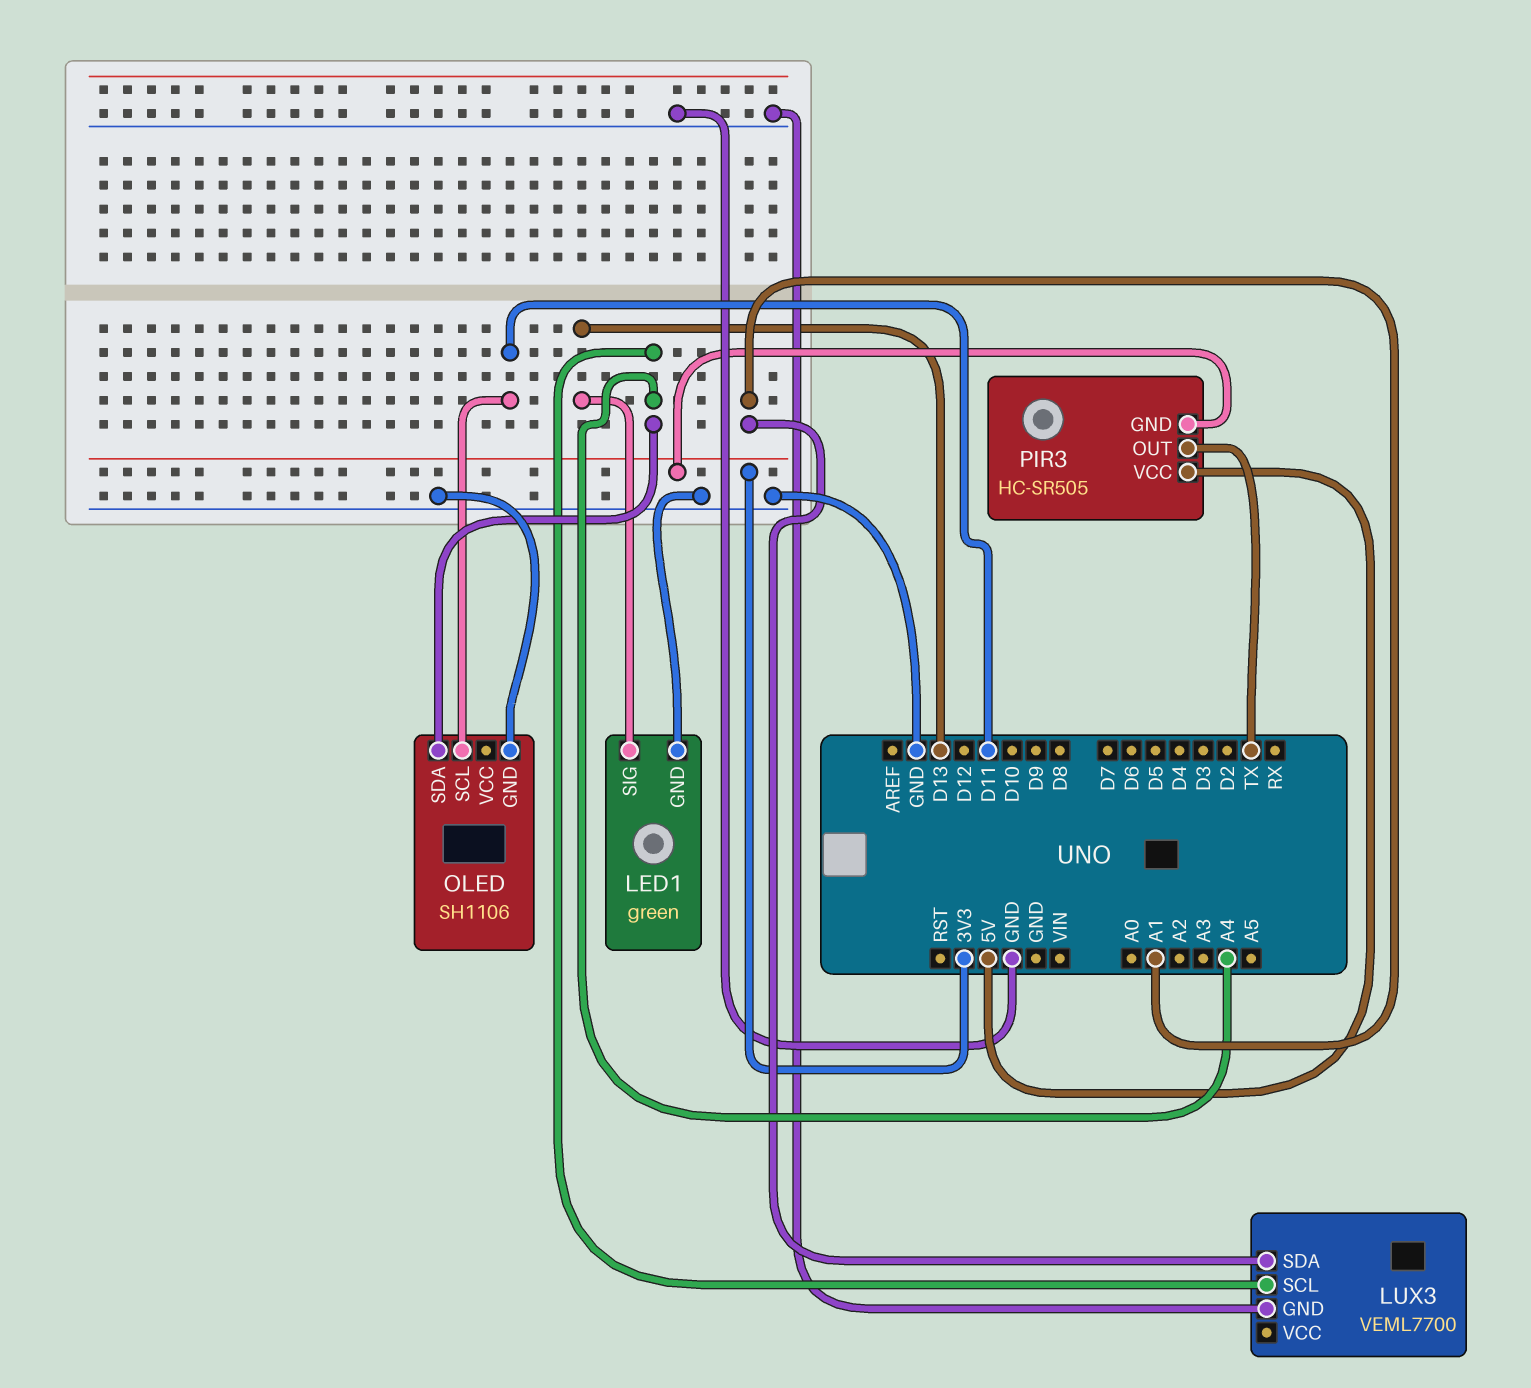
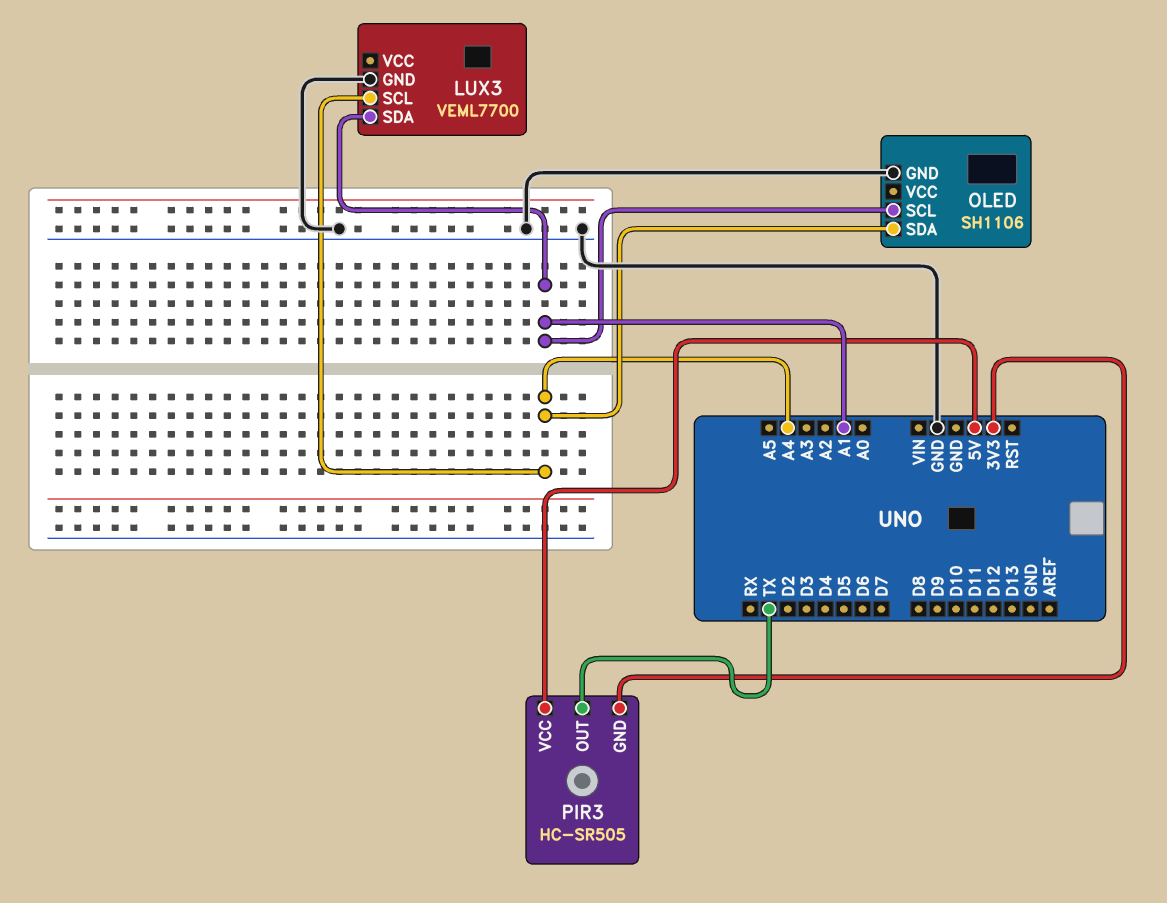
LED1: green -> none
LED1 pin GND: GND -> none
LED1 pin SIG: D13 -> none
OLED pin SCL: D11 -> A1

